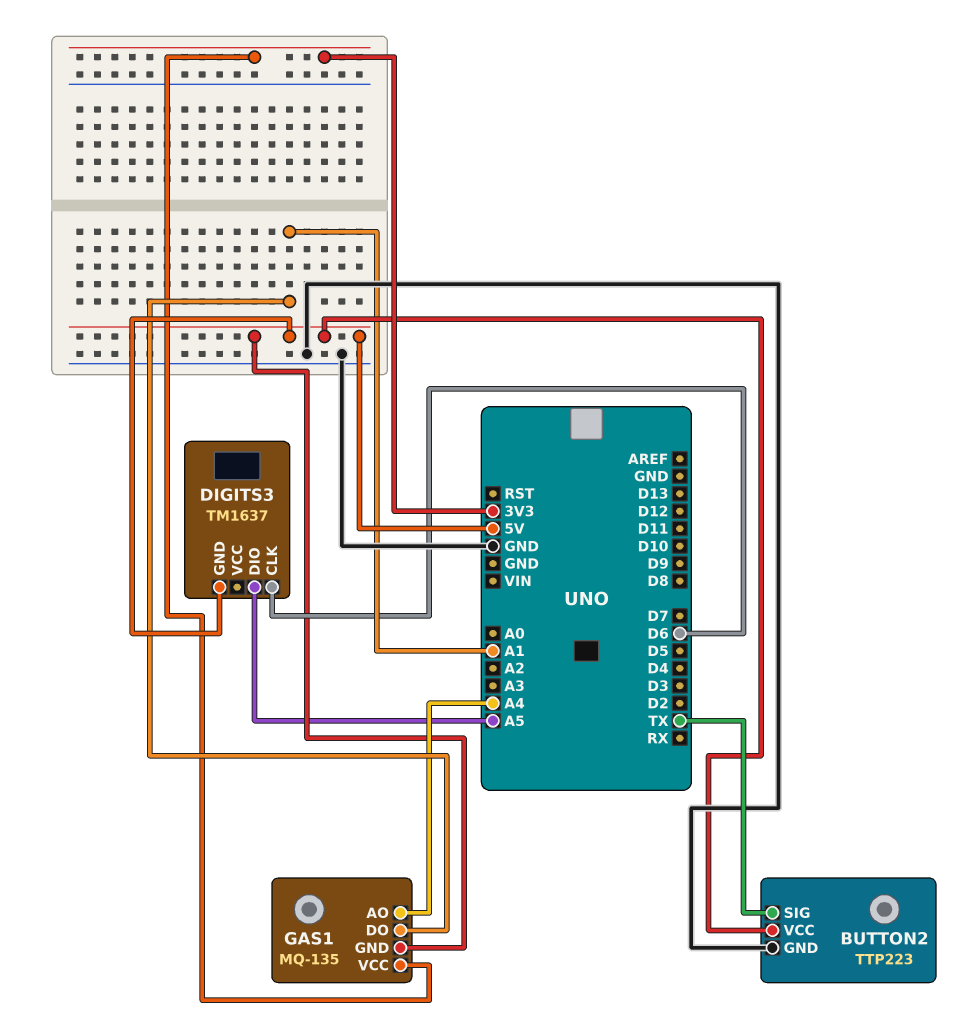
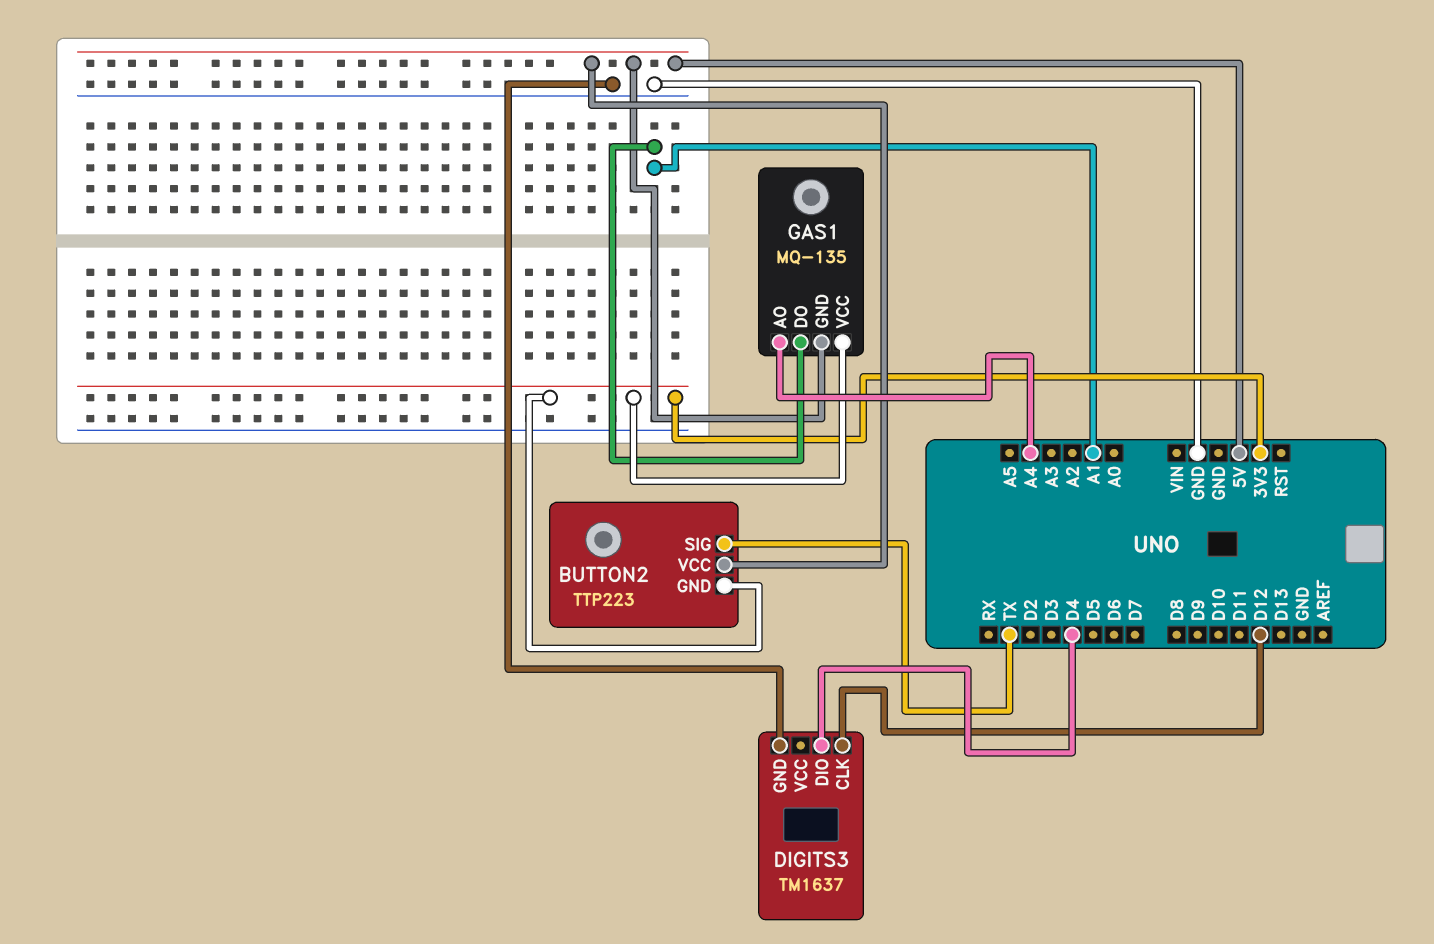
BUTTON2 pin GND: GND -> 3V3
DIGITS3 pin CLK: D6 -> D12
DIGITS3 pin DIO: A5 -> D4
DIGITS3 pin GND: 5V -> GND

